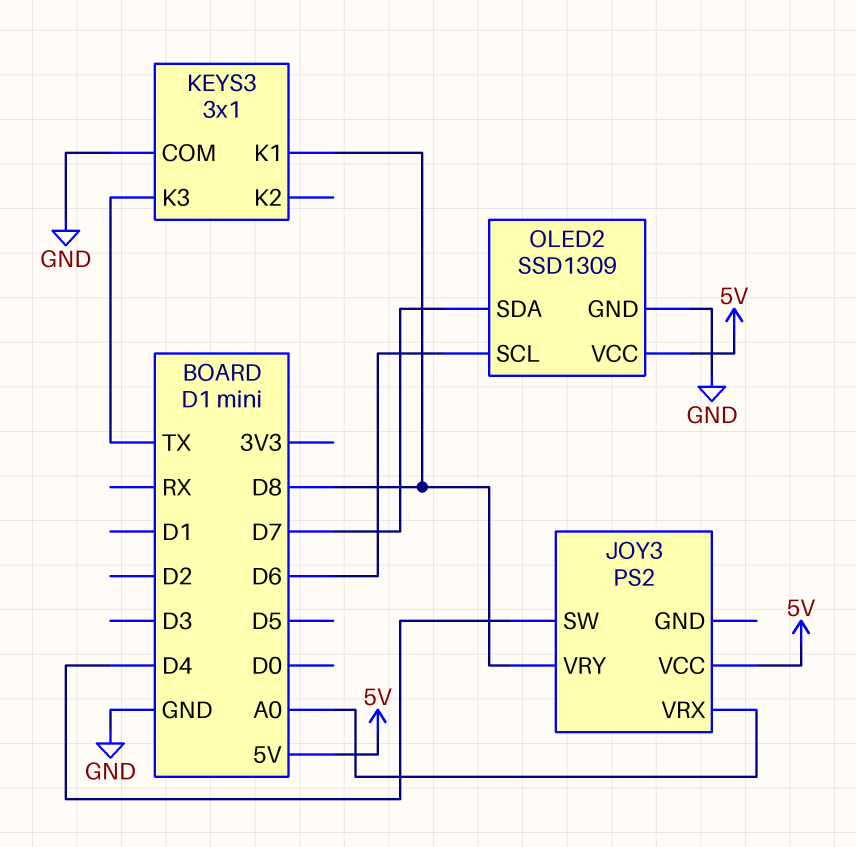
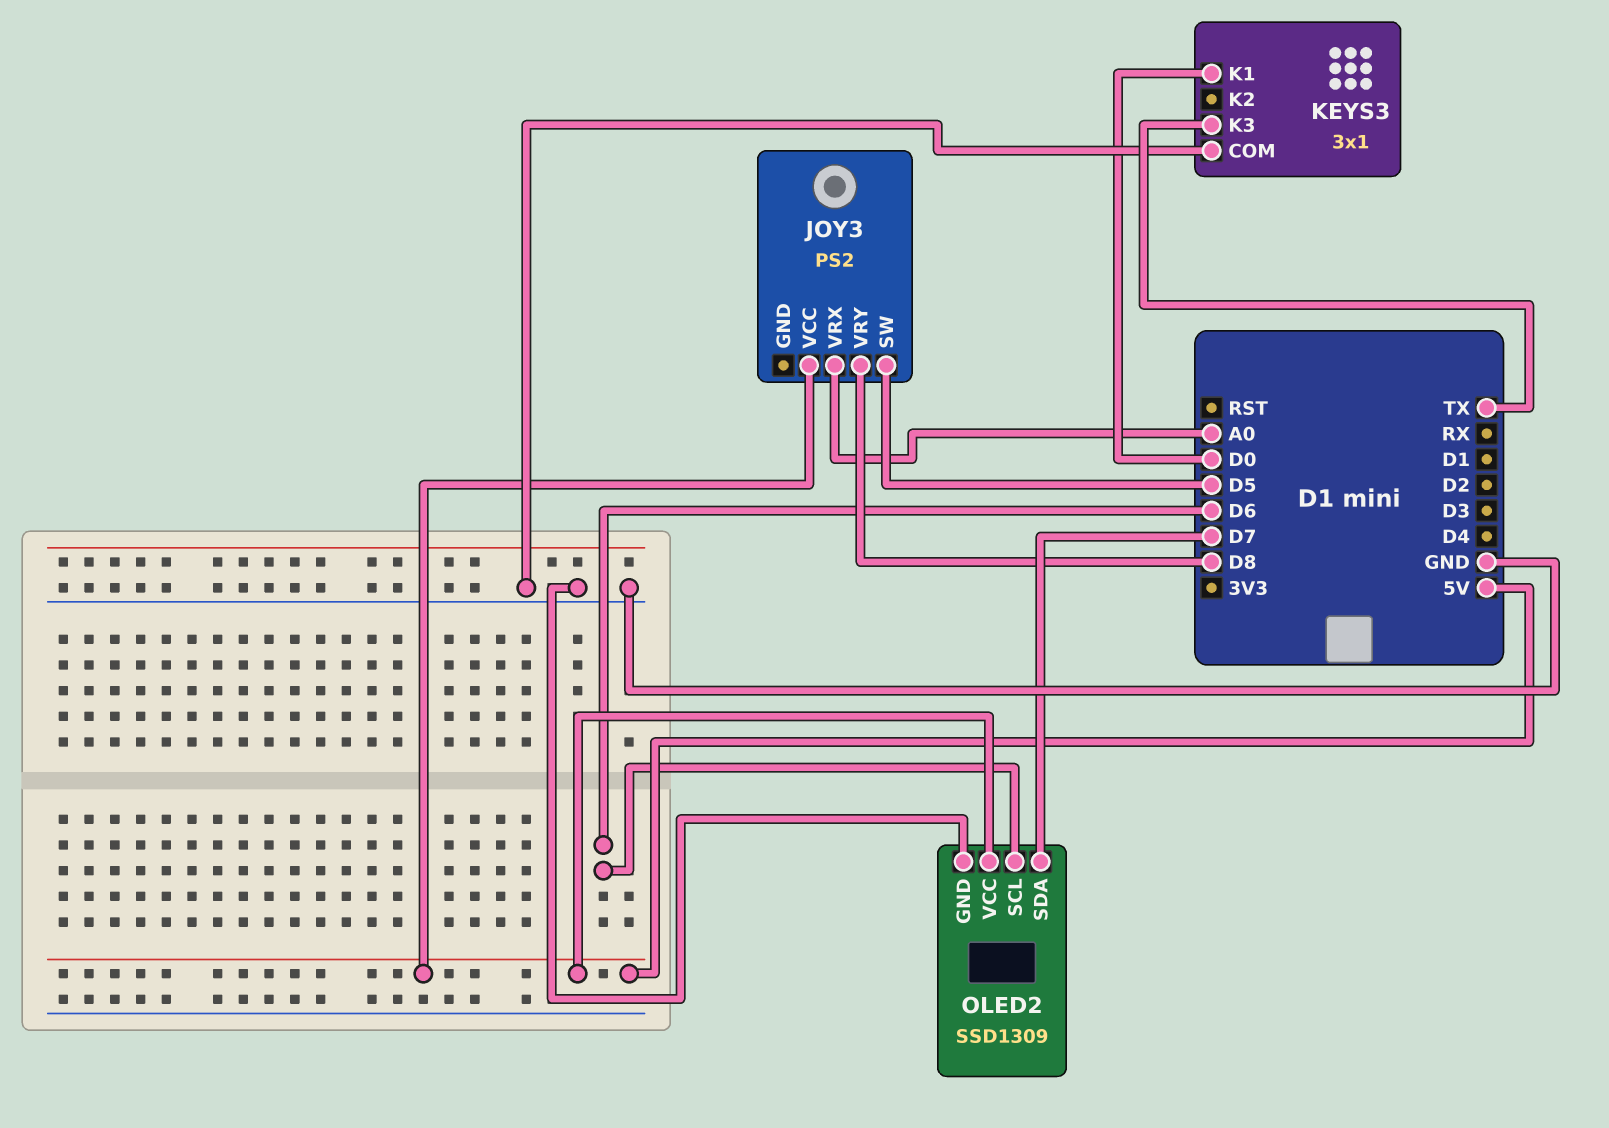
JOY3 pin SW: D4 -> D5
KEYS3 pin K1: D8 -> D0

